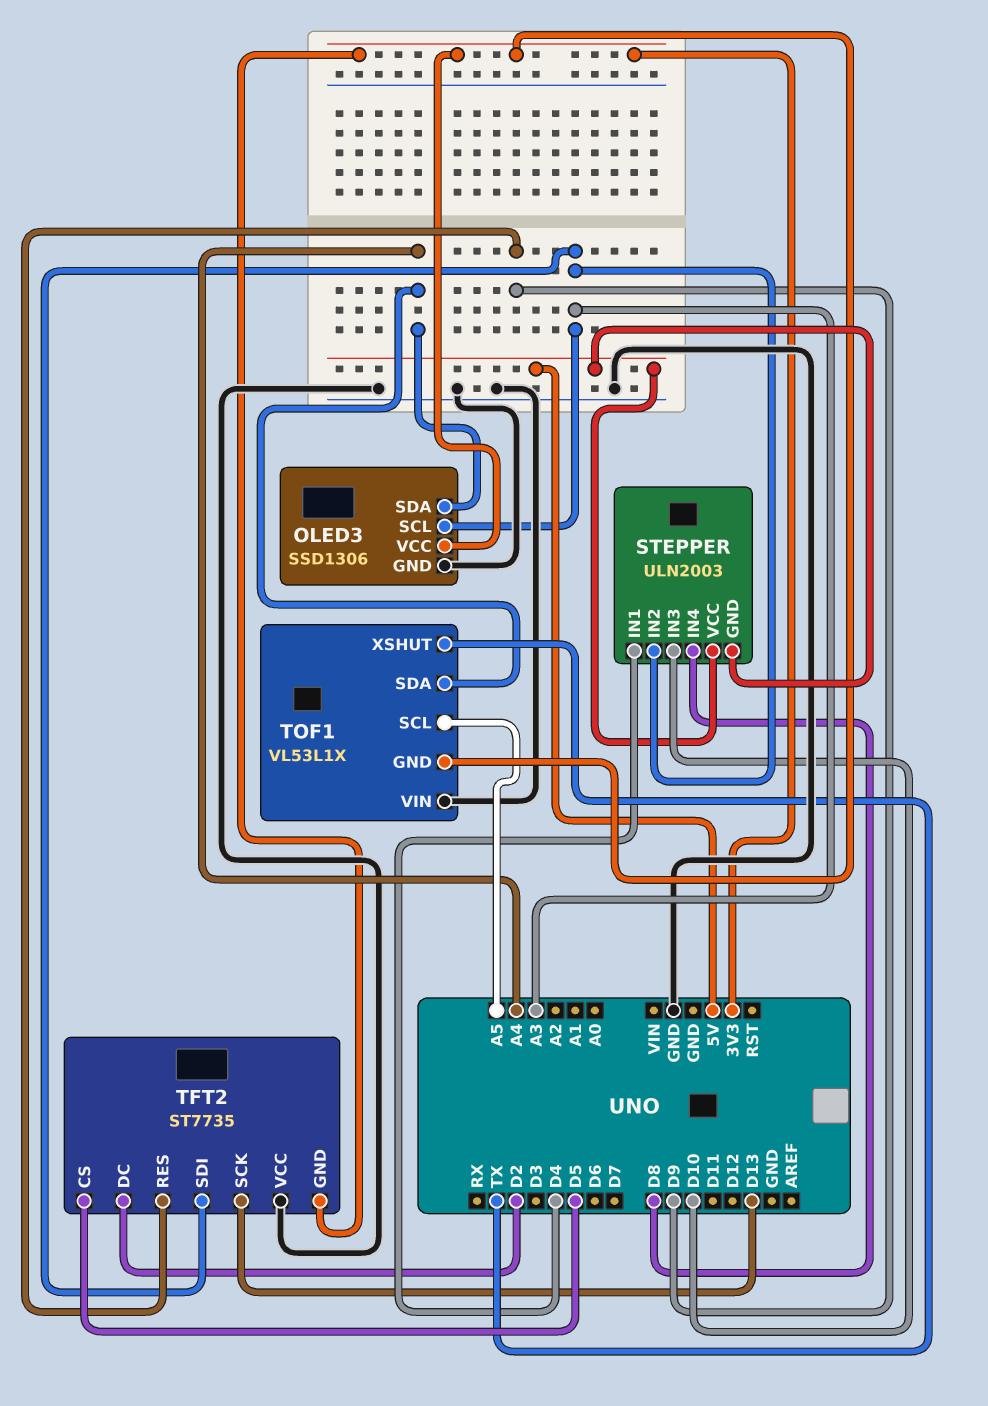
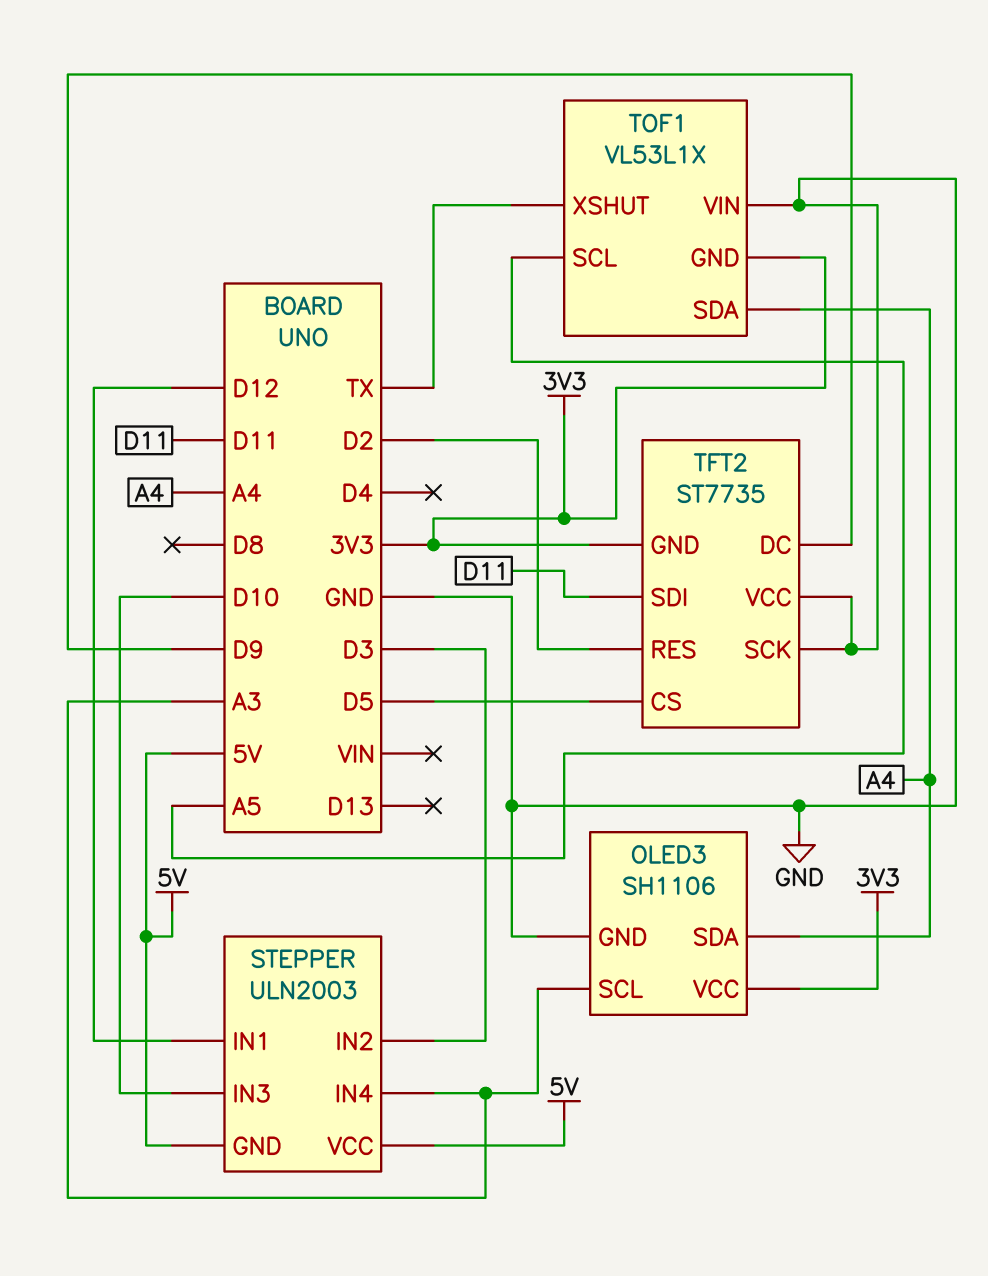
OLED3: SSD1306 -> SH1106
STEPPER pin IN1: D4 -> D12
STEPPER pin IN2: A3 -> D3
STEPPER pin IN4: D8 -> A3
TFT2 pin DC: D2 -> D9
TFT2 pin RES: D9 -> D2
TFT2 pin SCK: D13 -> GND
TFT2 pin SDI: A3 -> D11

